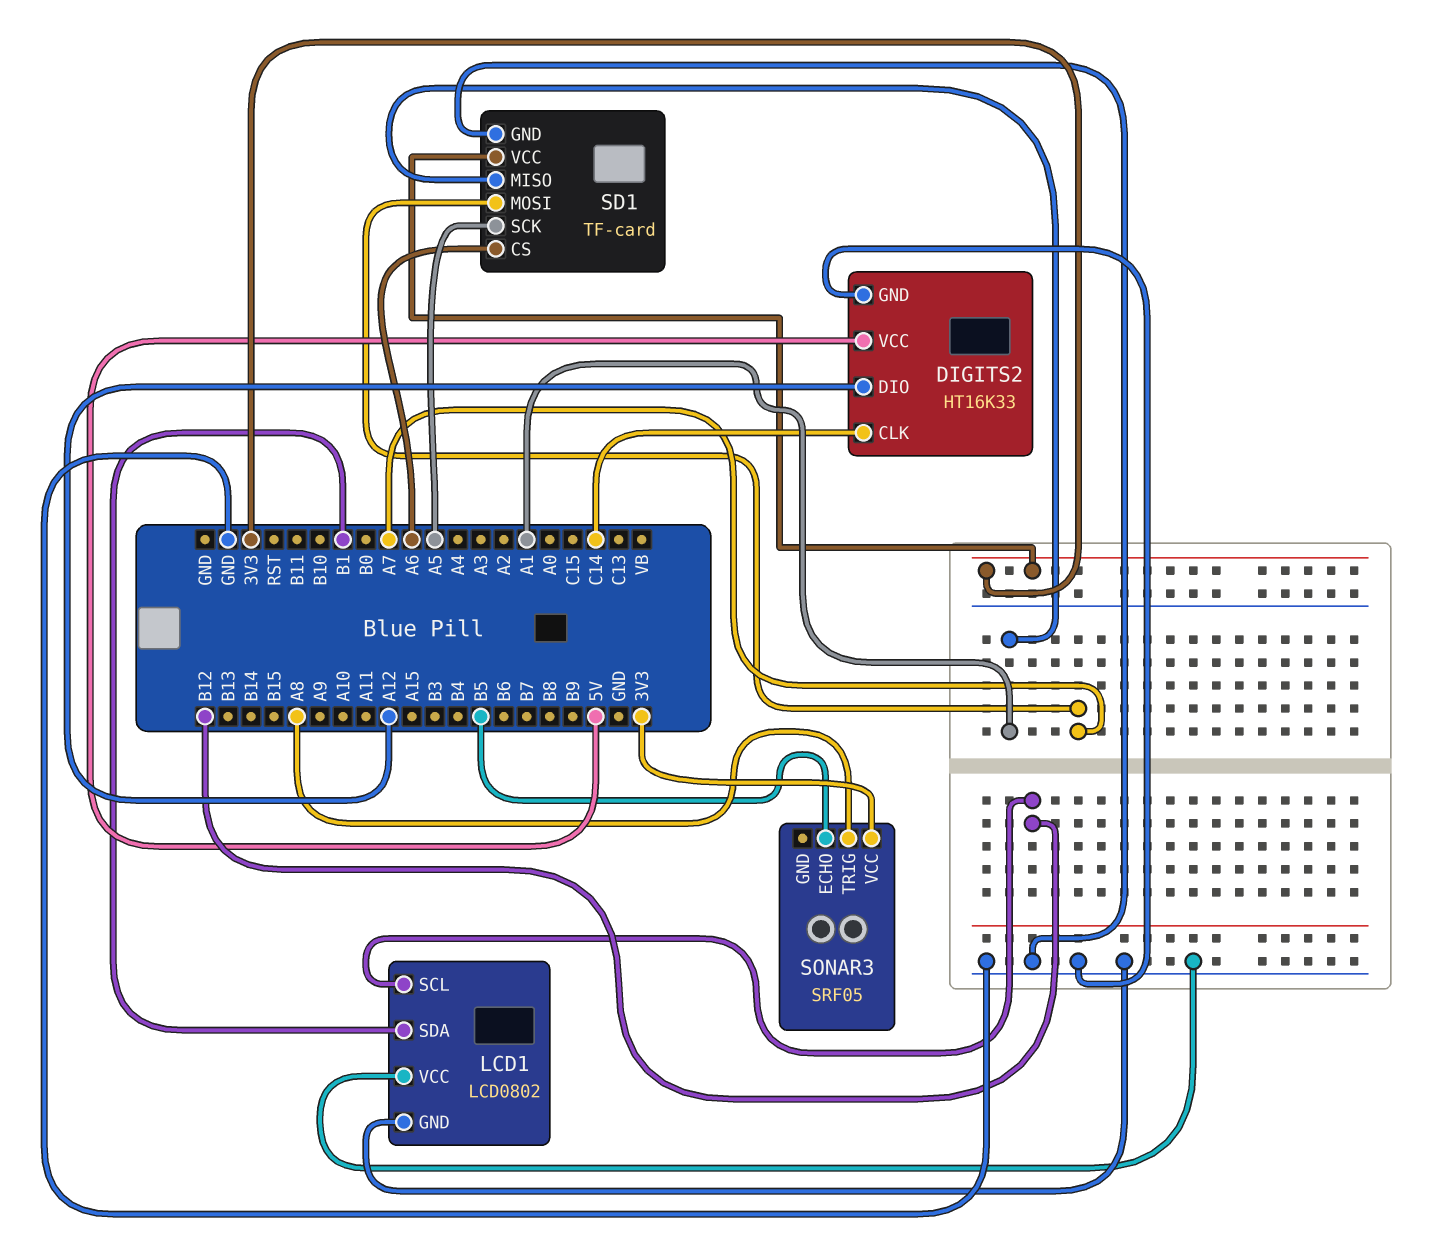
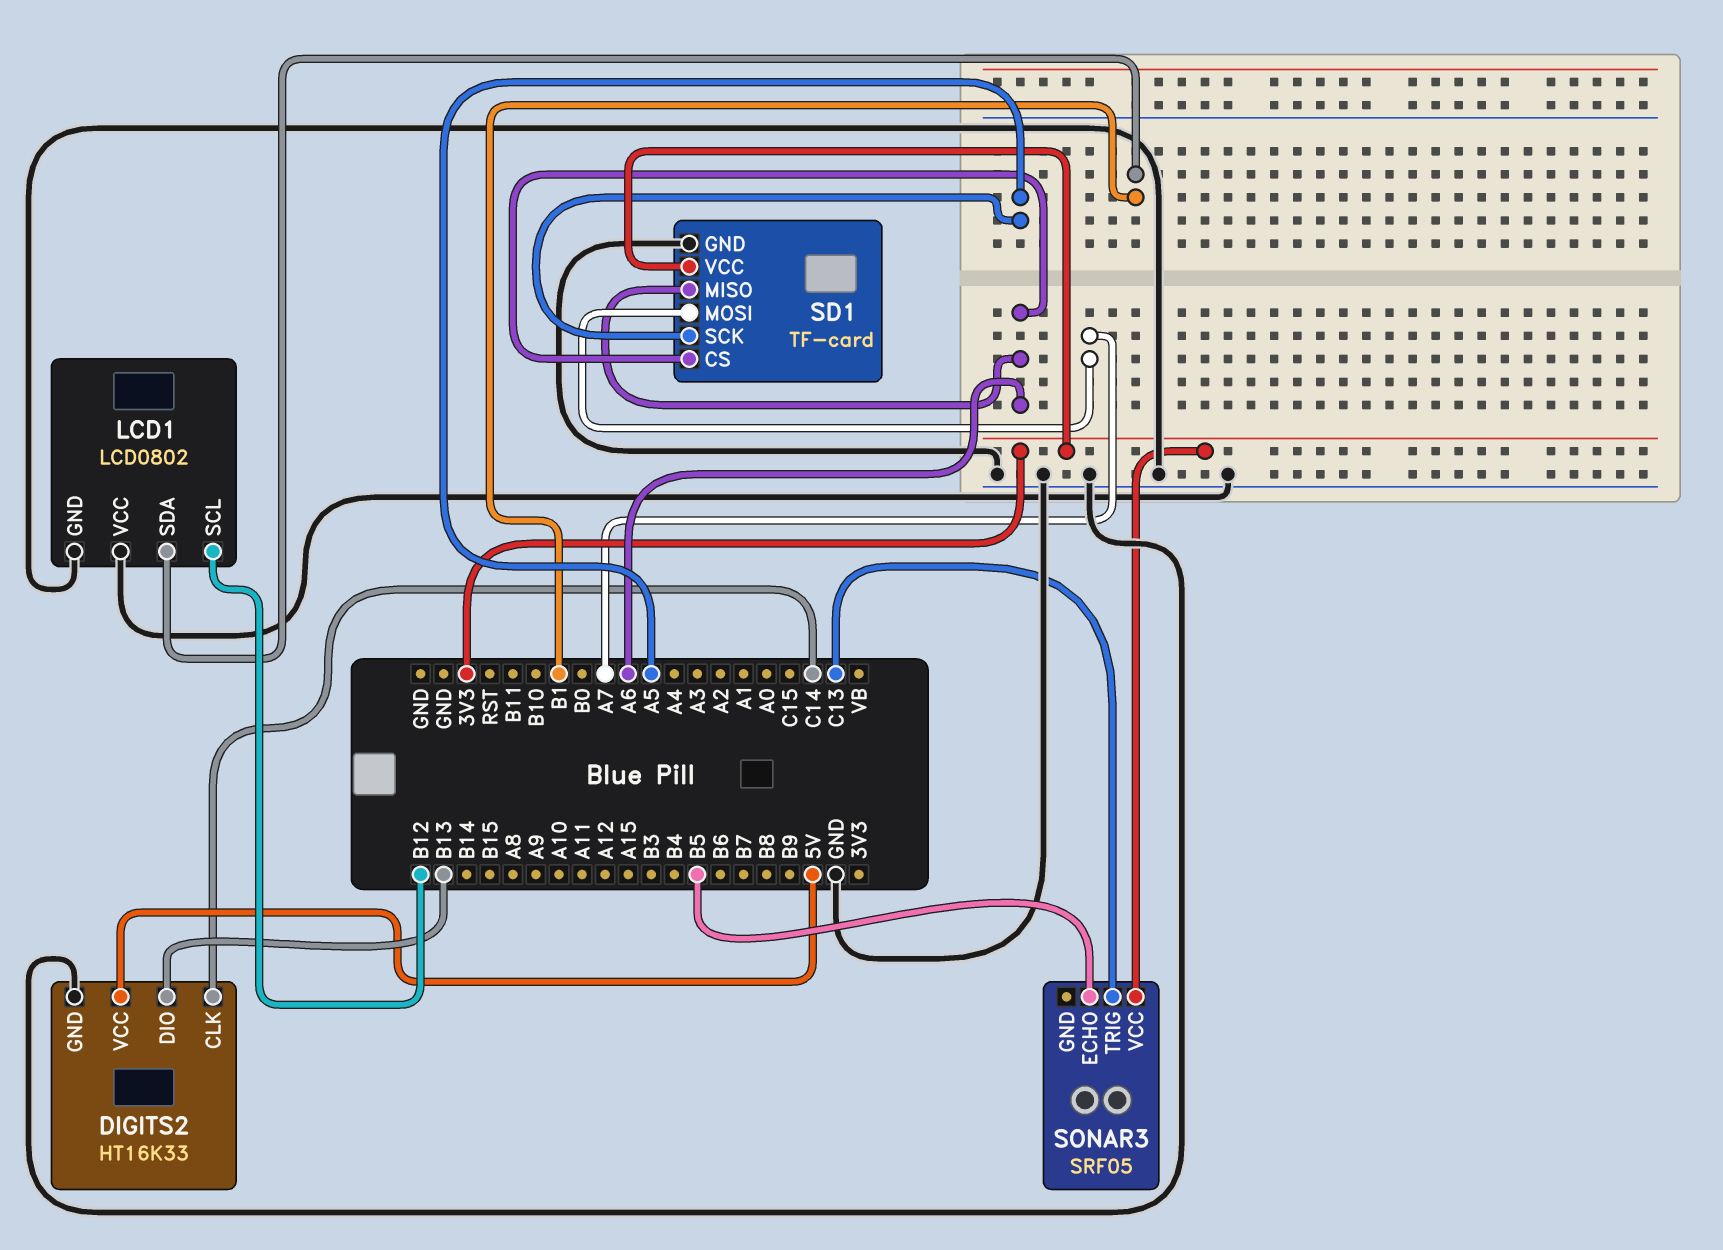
DIGITS2 pin DIO: A12 -> B13
SD1 pin MISO: A1 -> A6
SONAR3 pin TRIG: A8 -> C13

